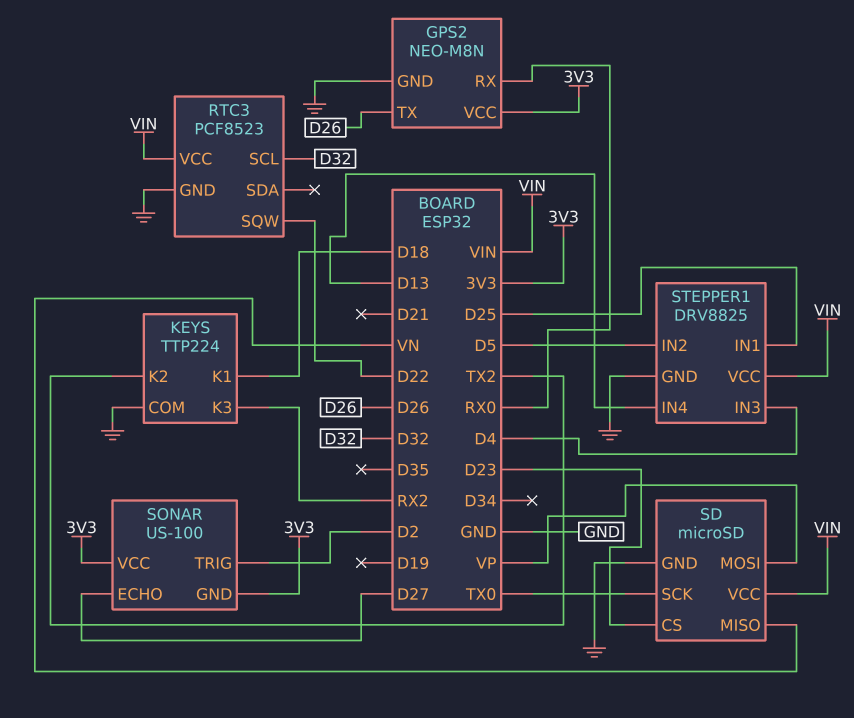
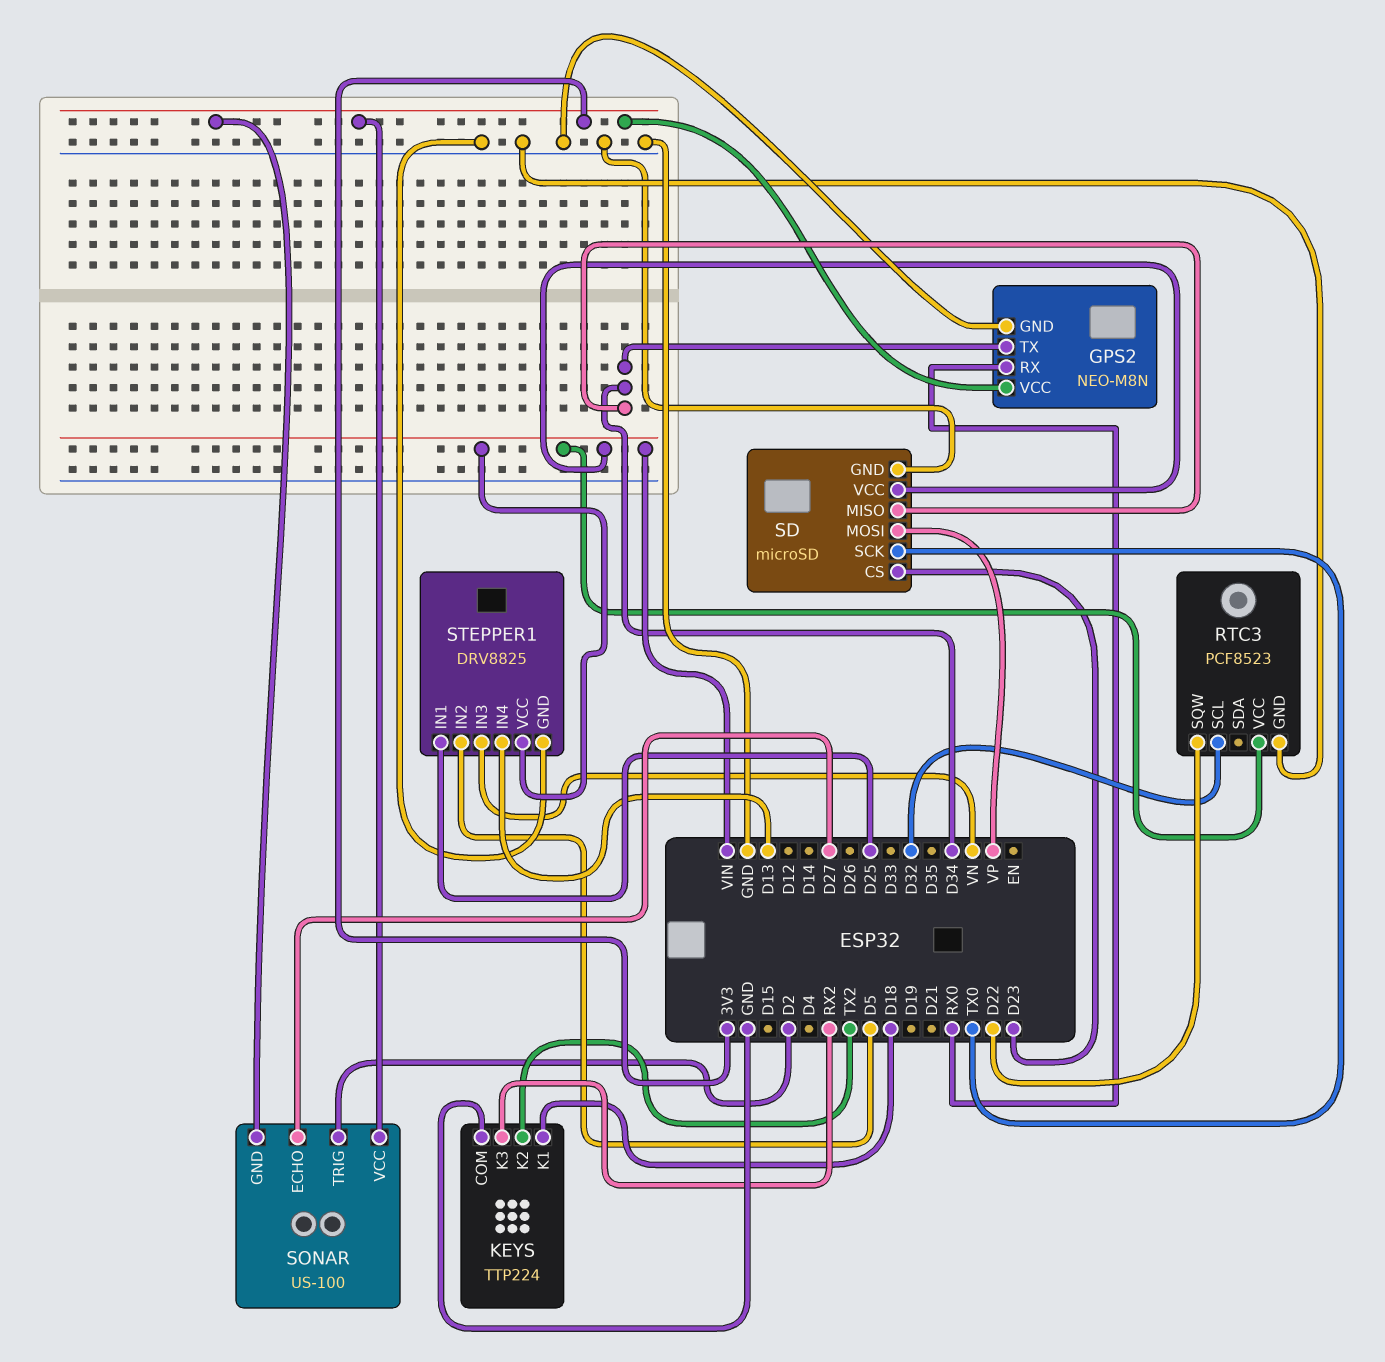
GPS2 pin TX: D26 -> D34
SD pin MISO: VN -> D34
STEPPER1 pin IN3: D4 -> VN

